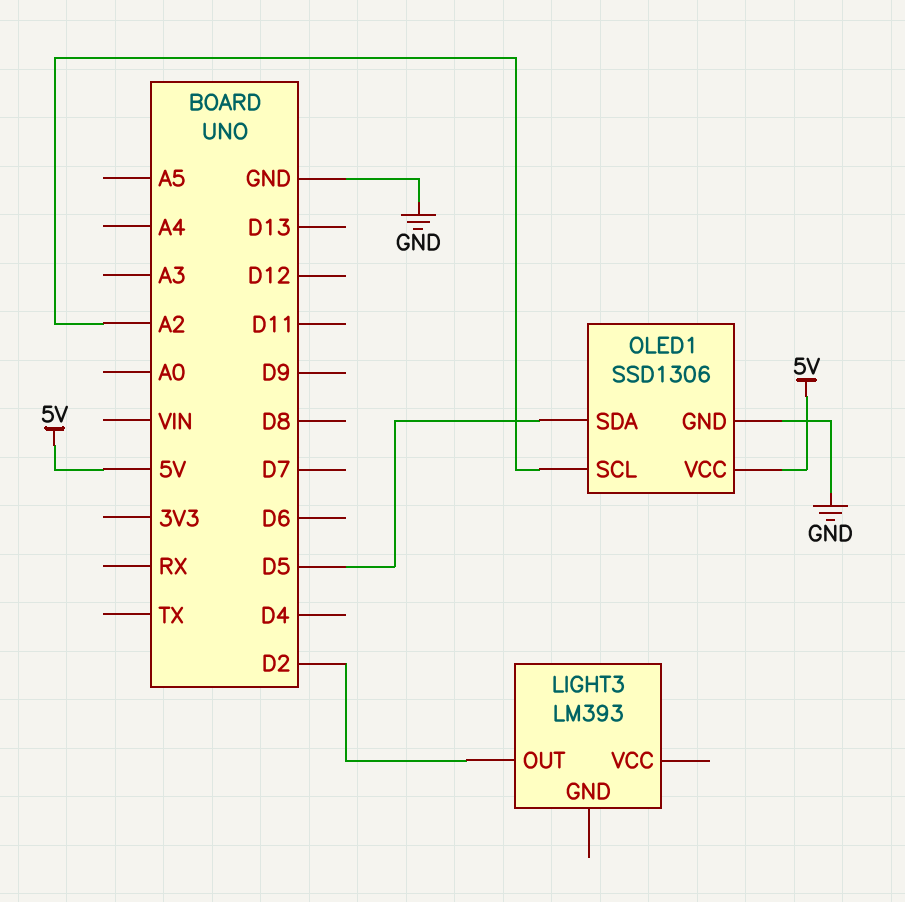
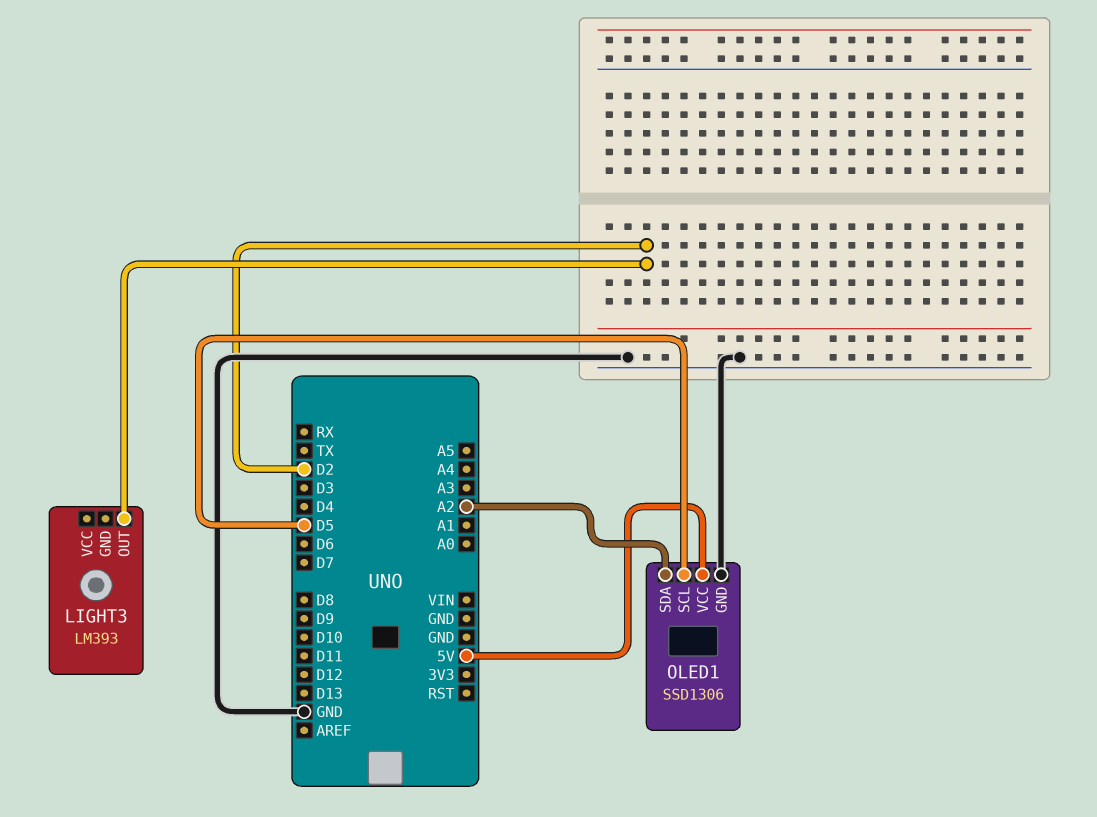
OLED1 pin SCL: A2 -> D5
OLED1 pin SDA: D5 -> A2

